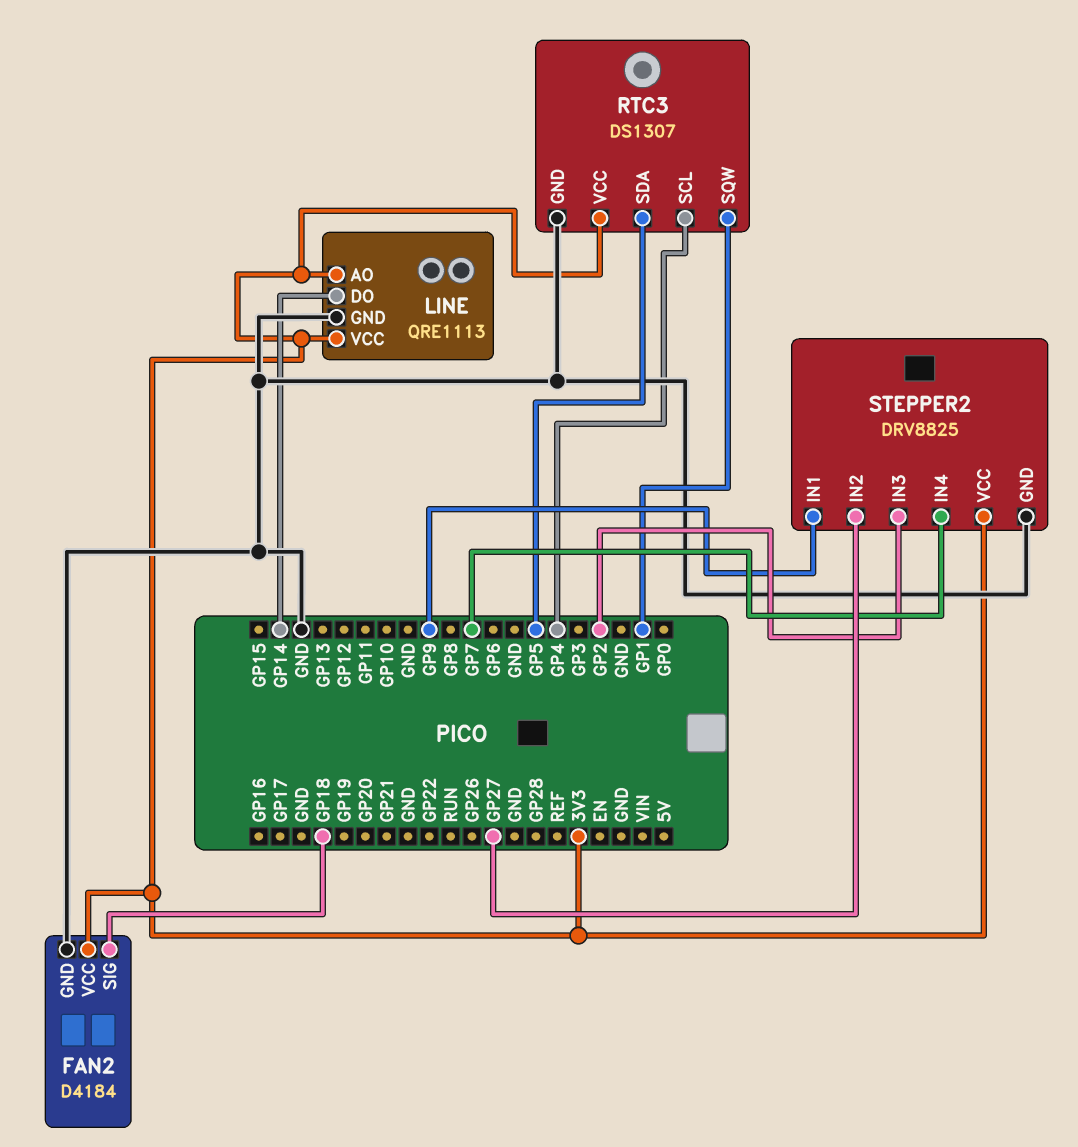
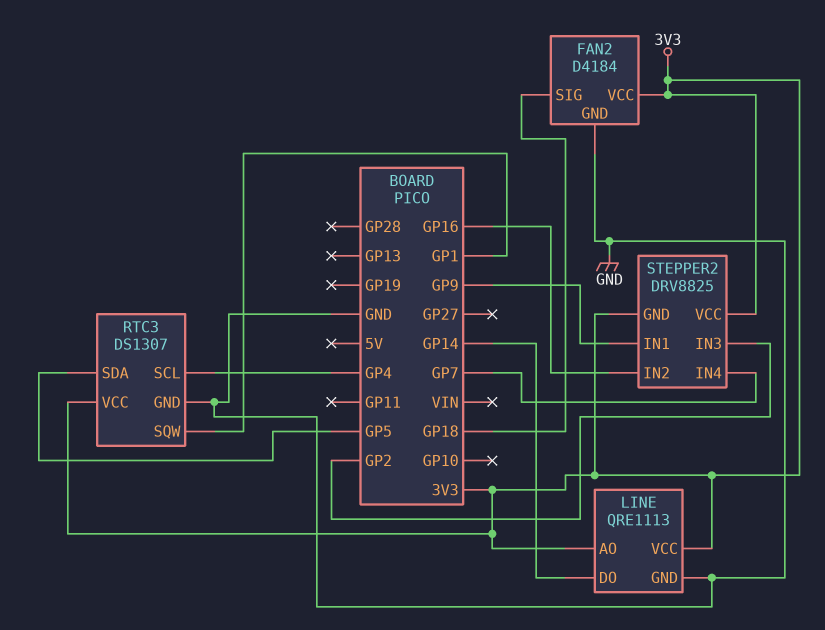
STEPPER2 pin GND: GND -> 3V3
STEPPER2 pin IN2: GP27 -> GP16

